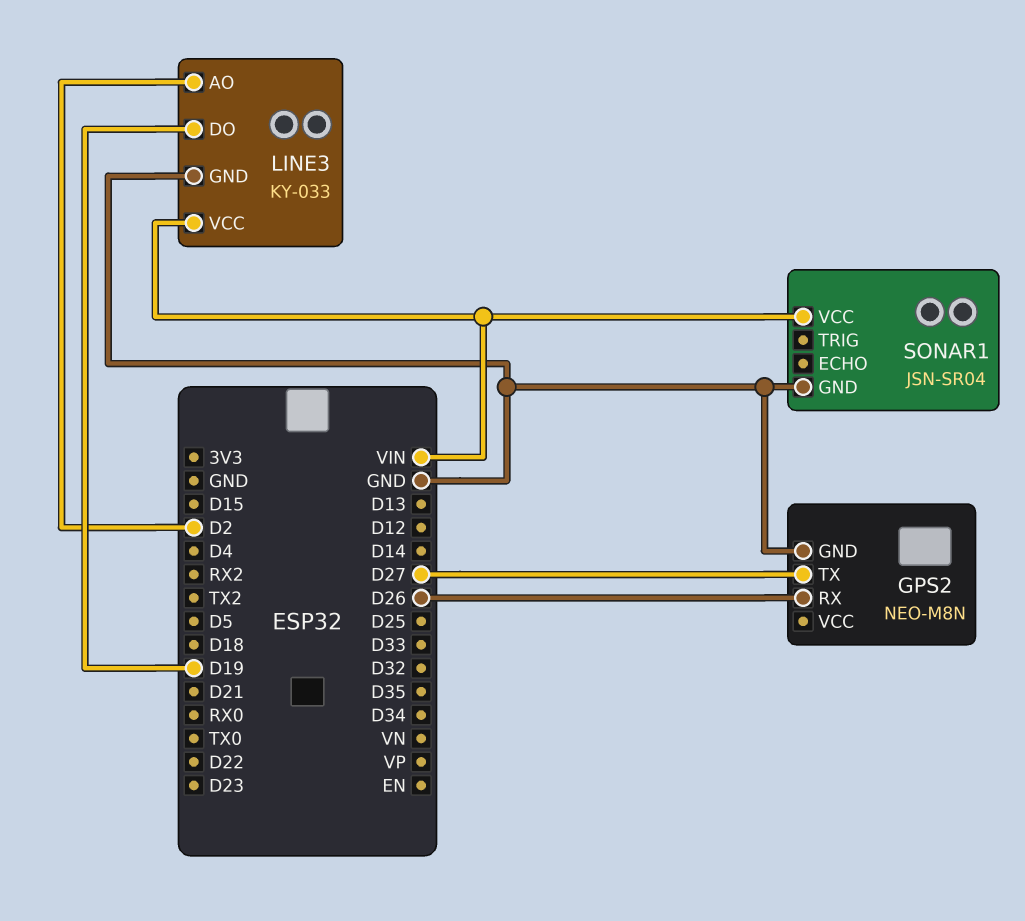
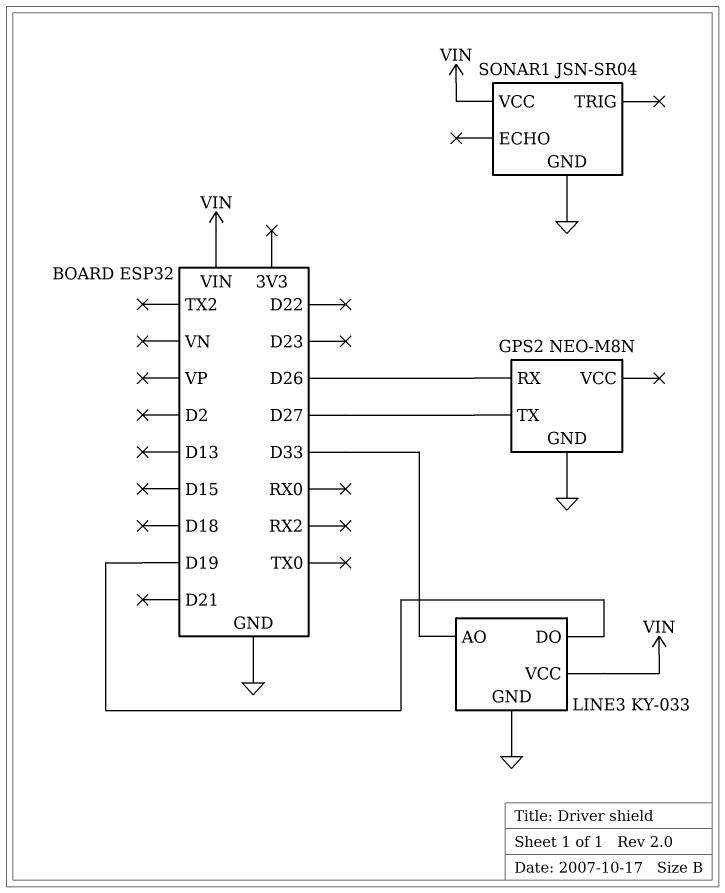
LINE3 pin AO: D2 -> D33

